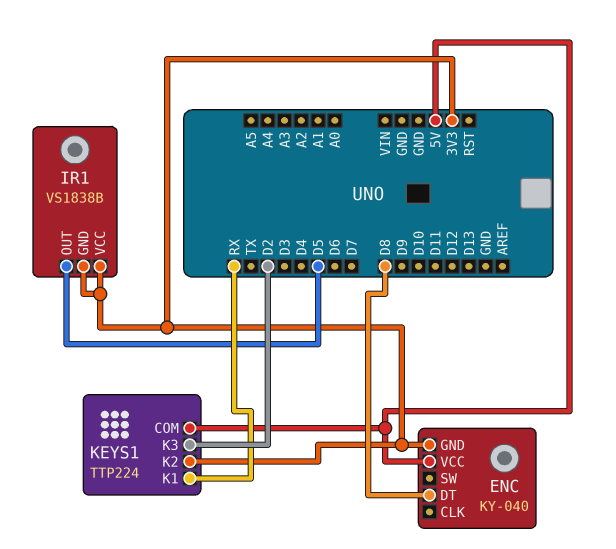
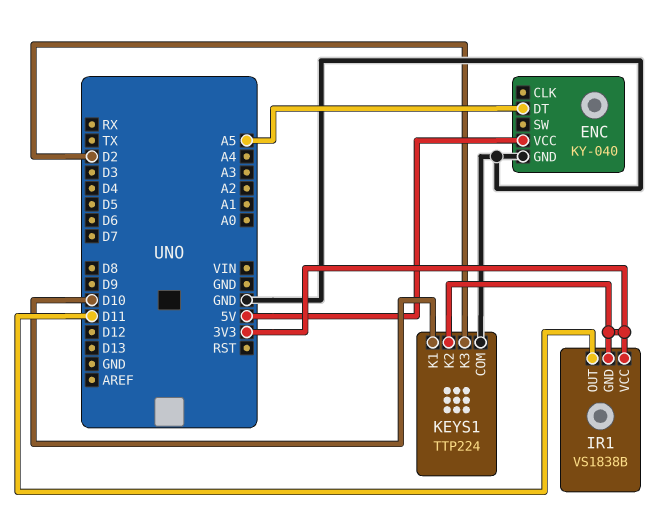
ENC pin DT: D8 -> A5
ENC pin GND: 3V3 -> GND
IR1 pin OUT: D5 -> D11
KEYS1 pin COM: 5V -> GND
KEYS1 pin K1: RX -> D10

